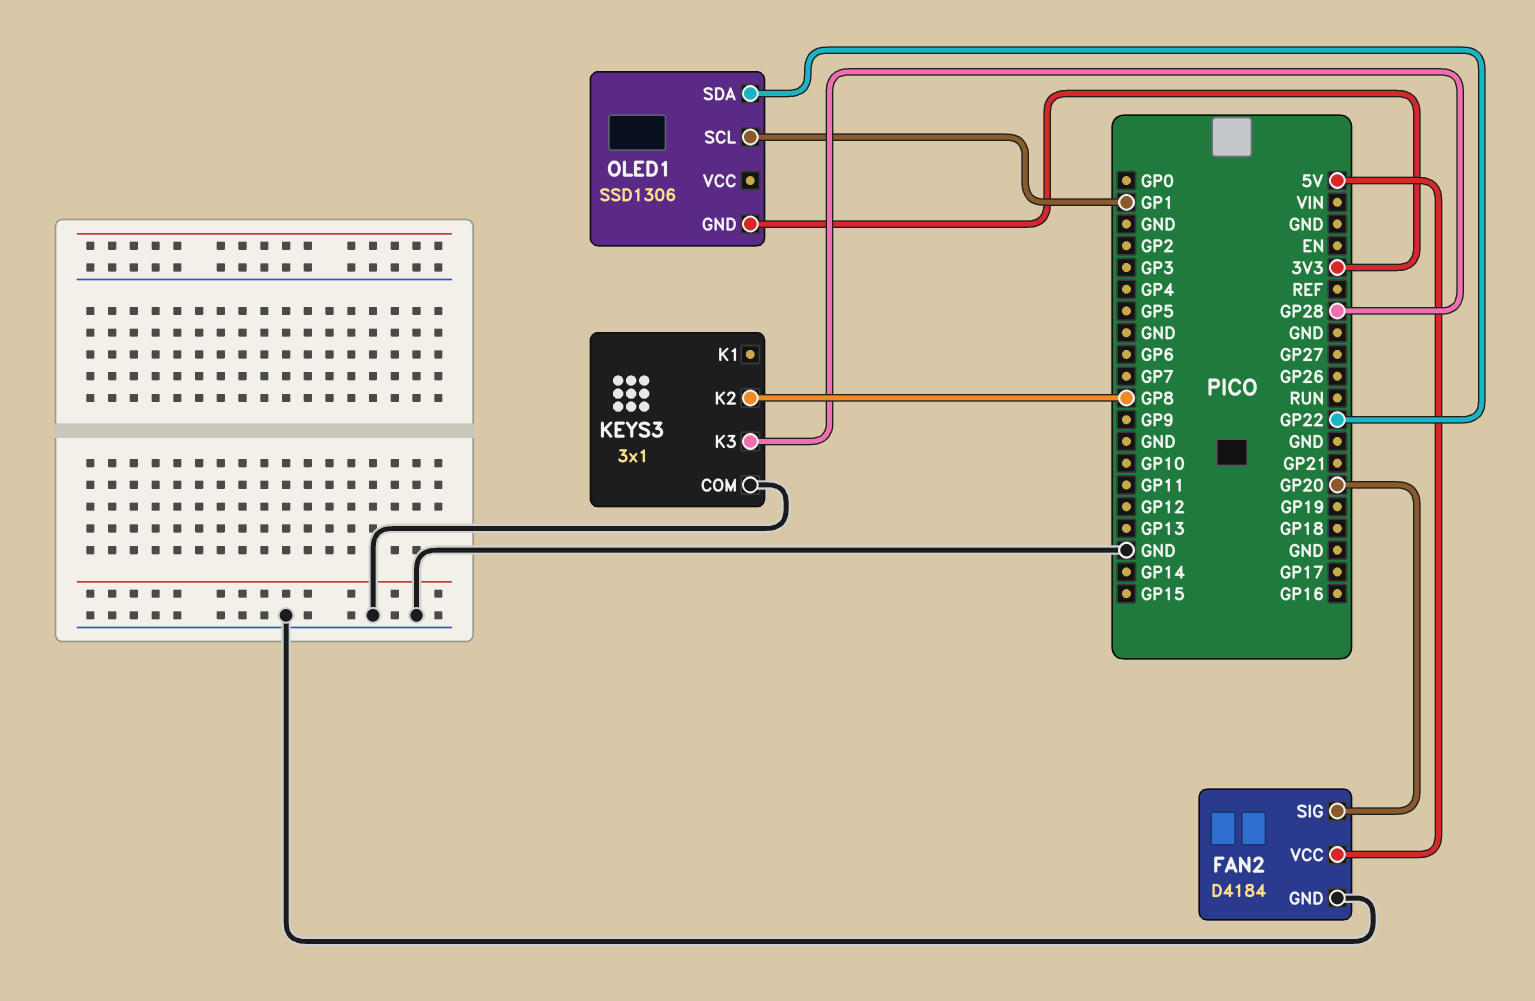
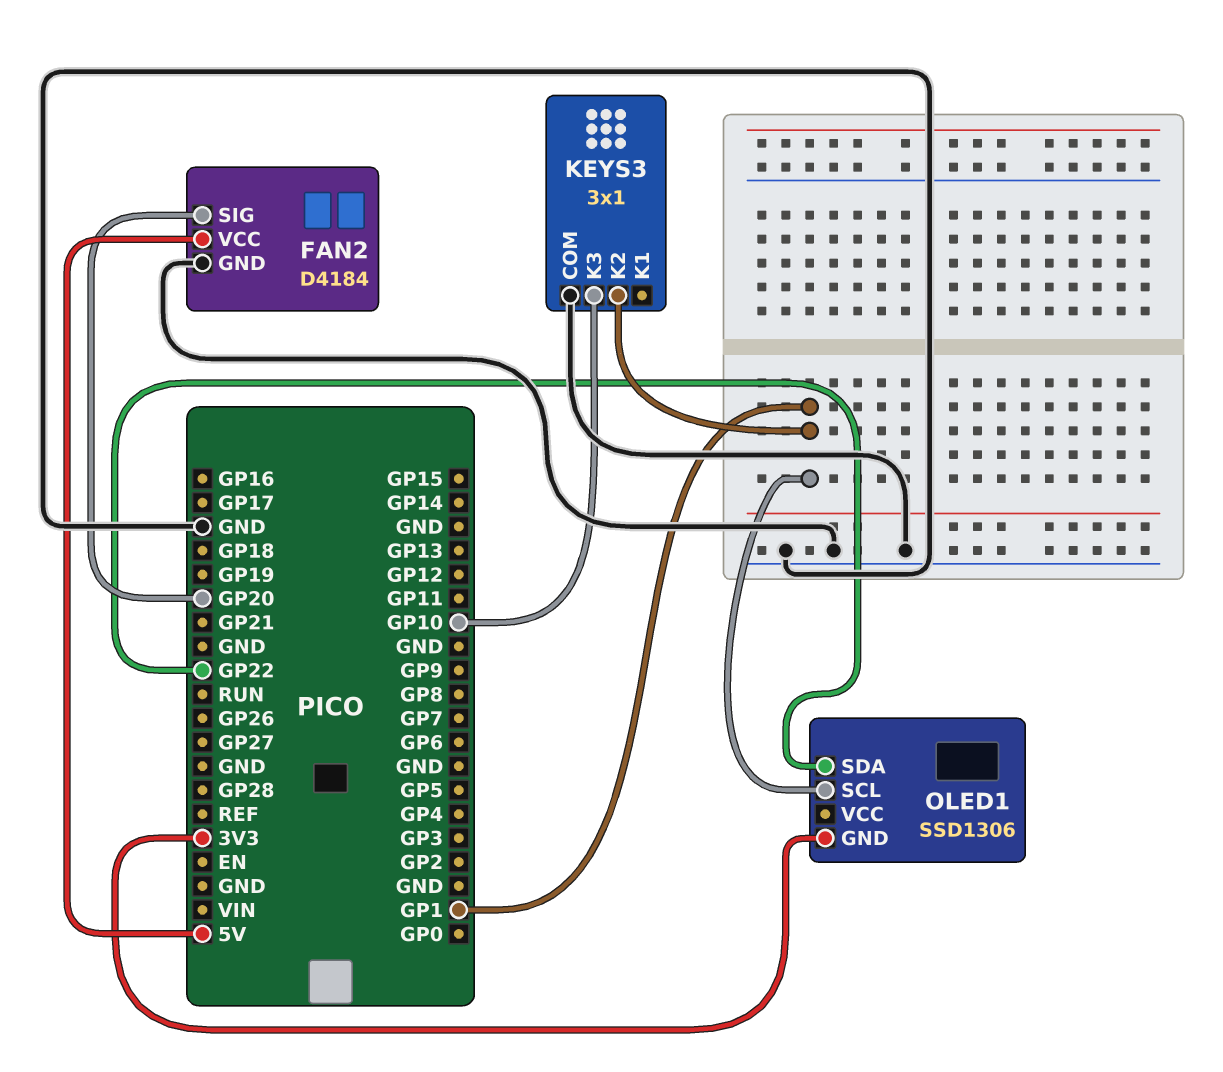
KEYS3 pin K2: GP8 -> GP1
KEYS3 pin K3: GP28 -> GP10

